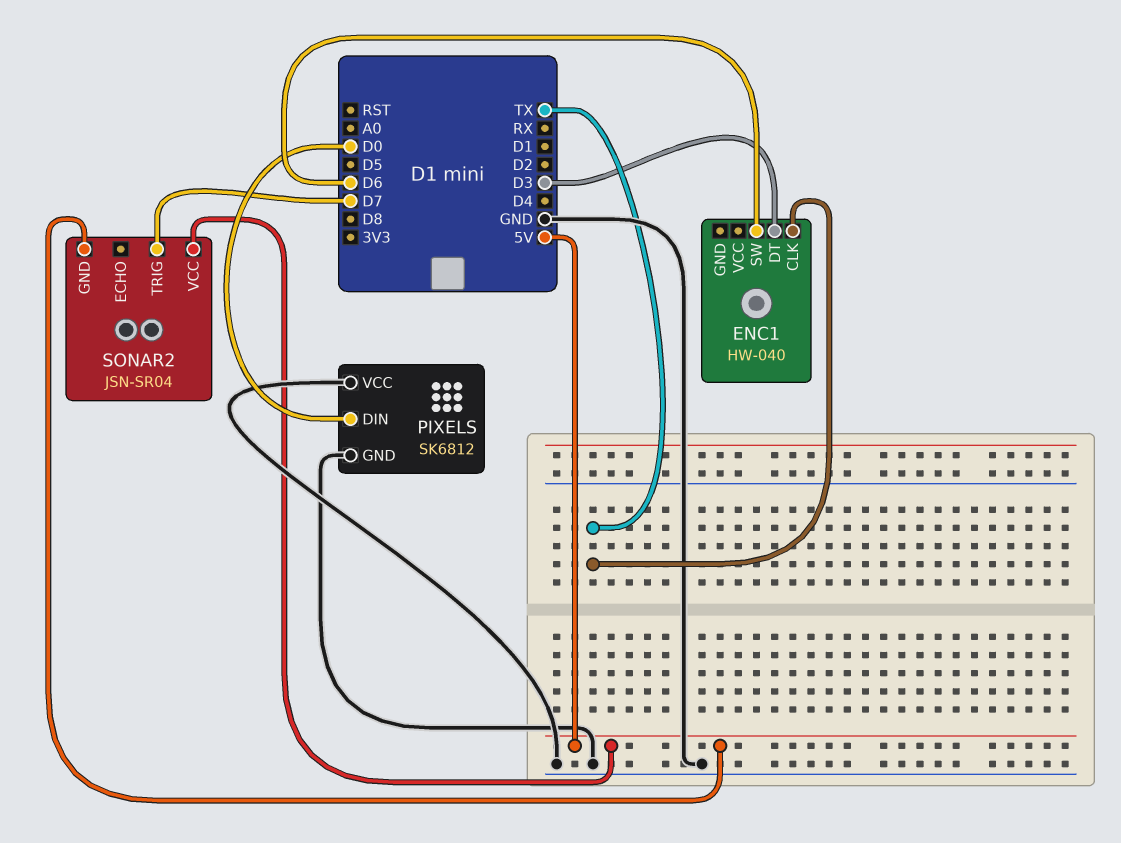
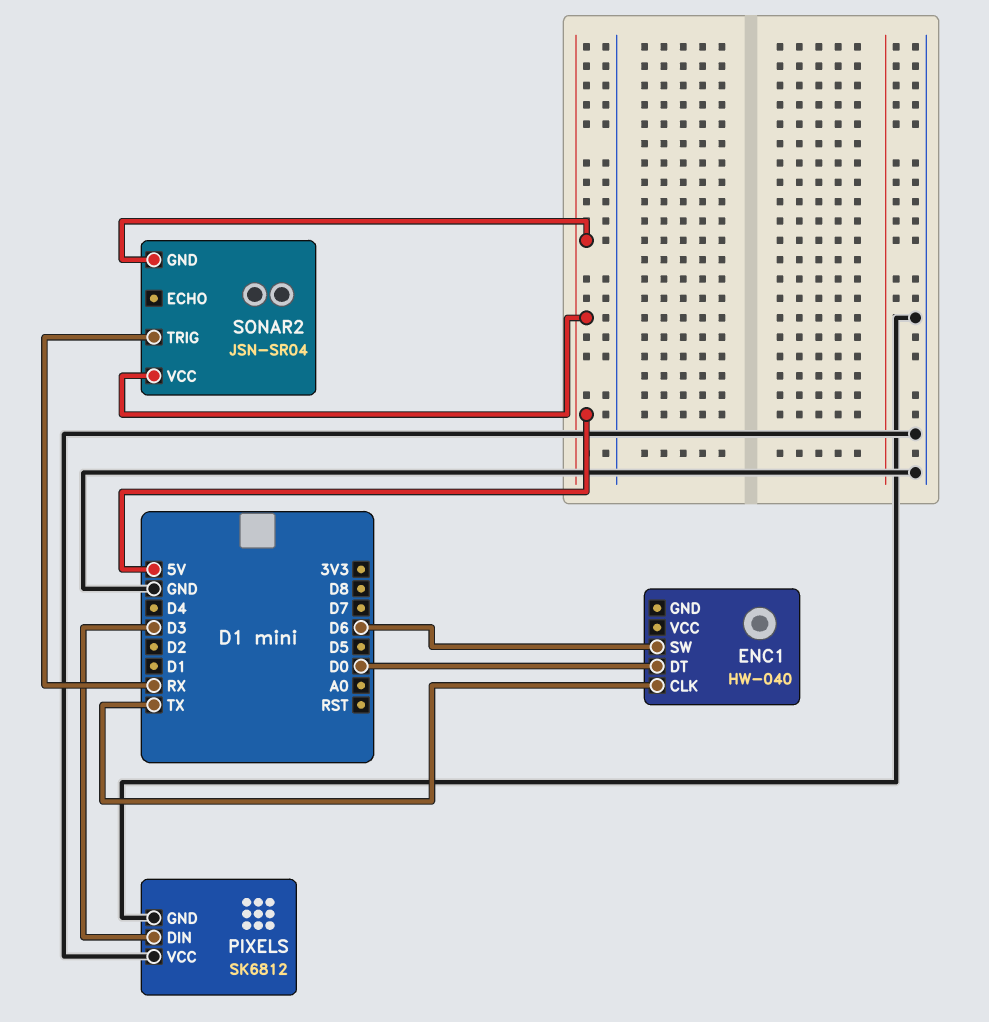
ENC1 pin DT: D3 -> D0
PIXELS pin DIN: D0 -> D3
SONAR2 pin TRIG: D7 -> RX

